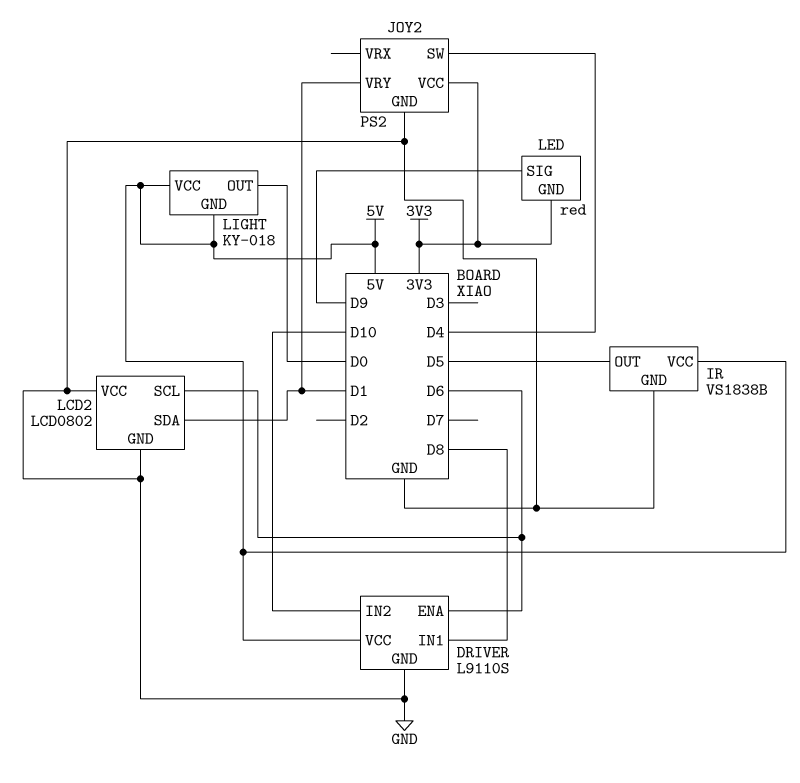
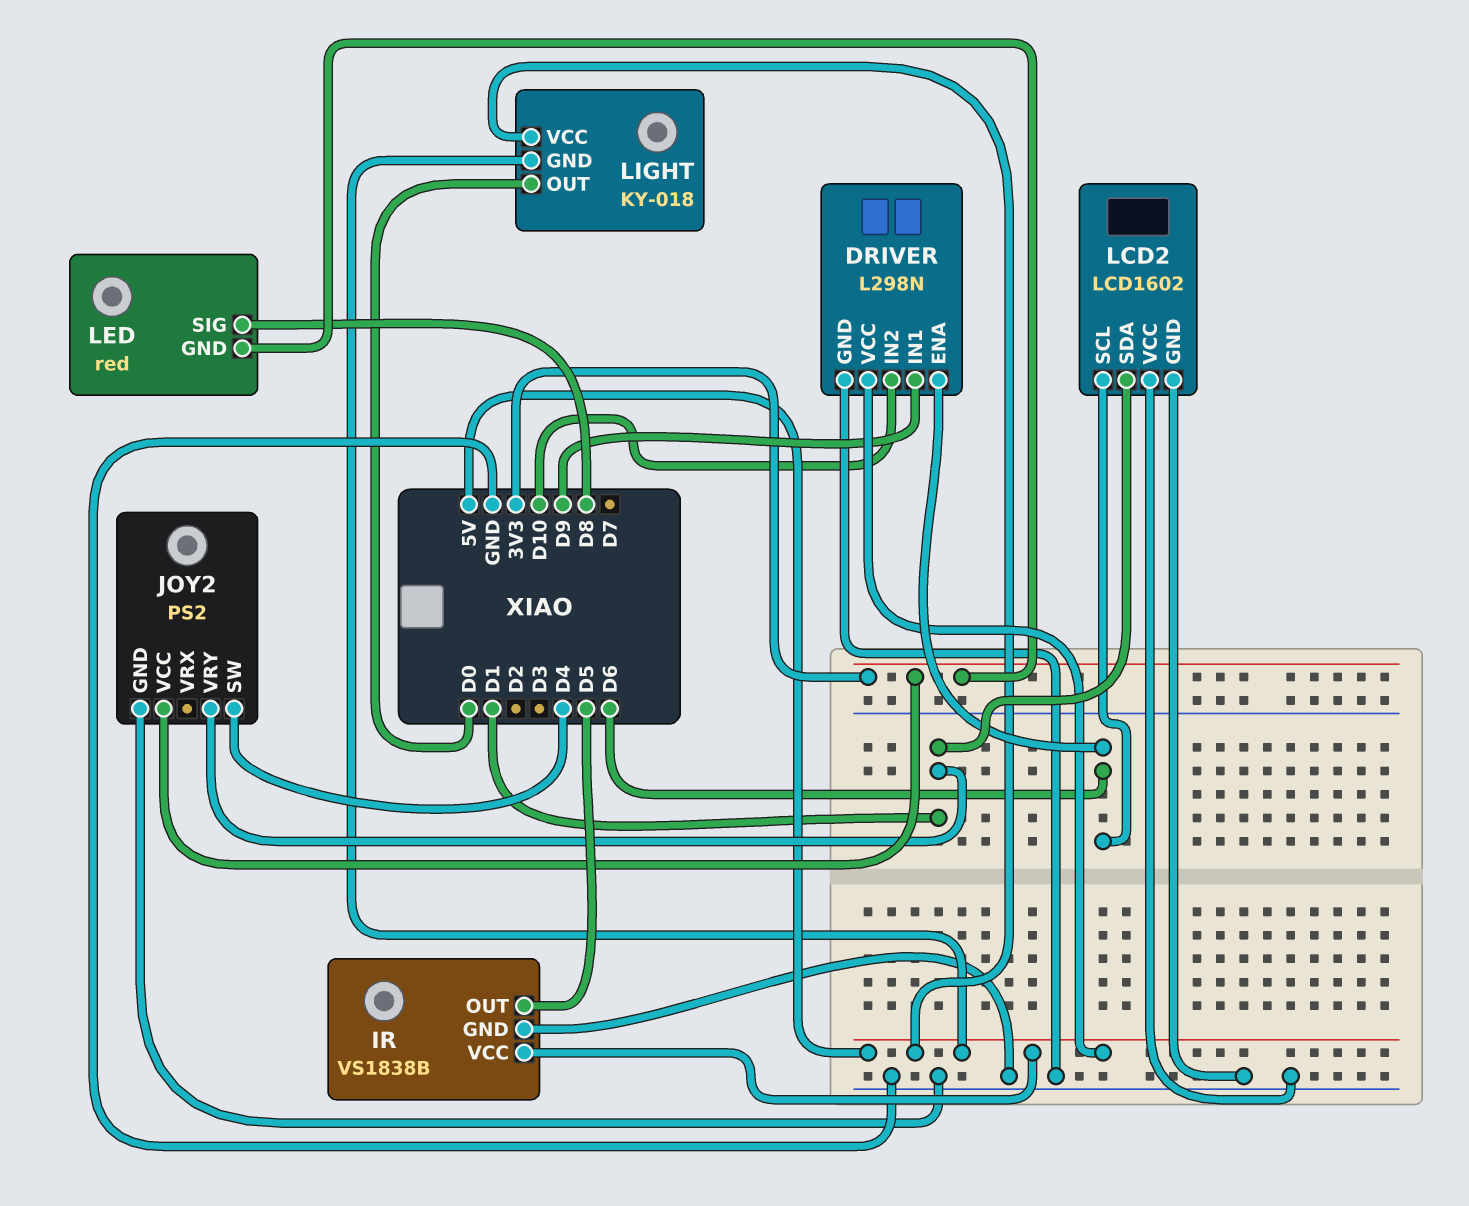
DRIVER: L9110S -> L298N
DRIVER pin IN1: D8 -> D9
LCD2: LCD0802 -> LCD1602
LED pin SIG: D9 -> D8

